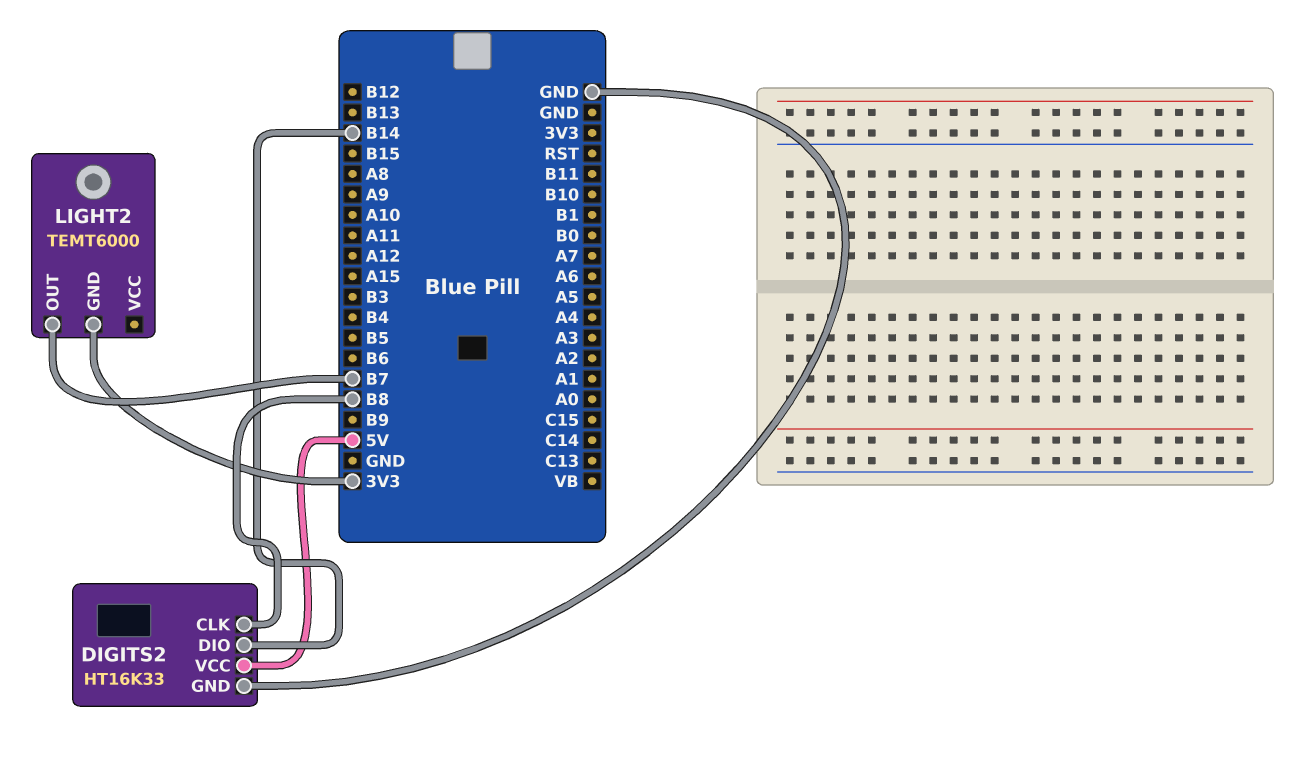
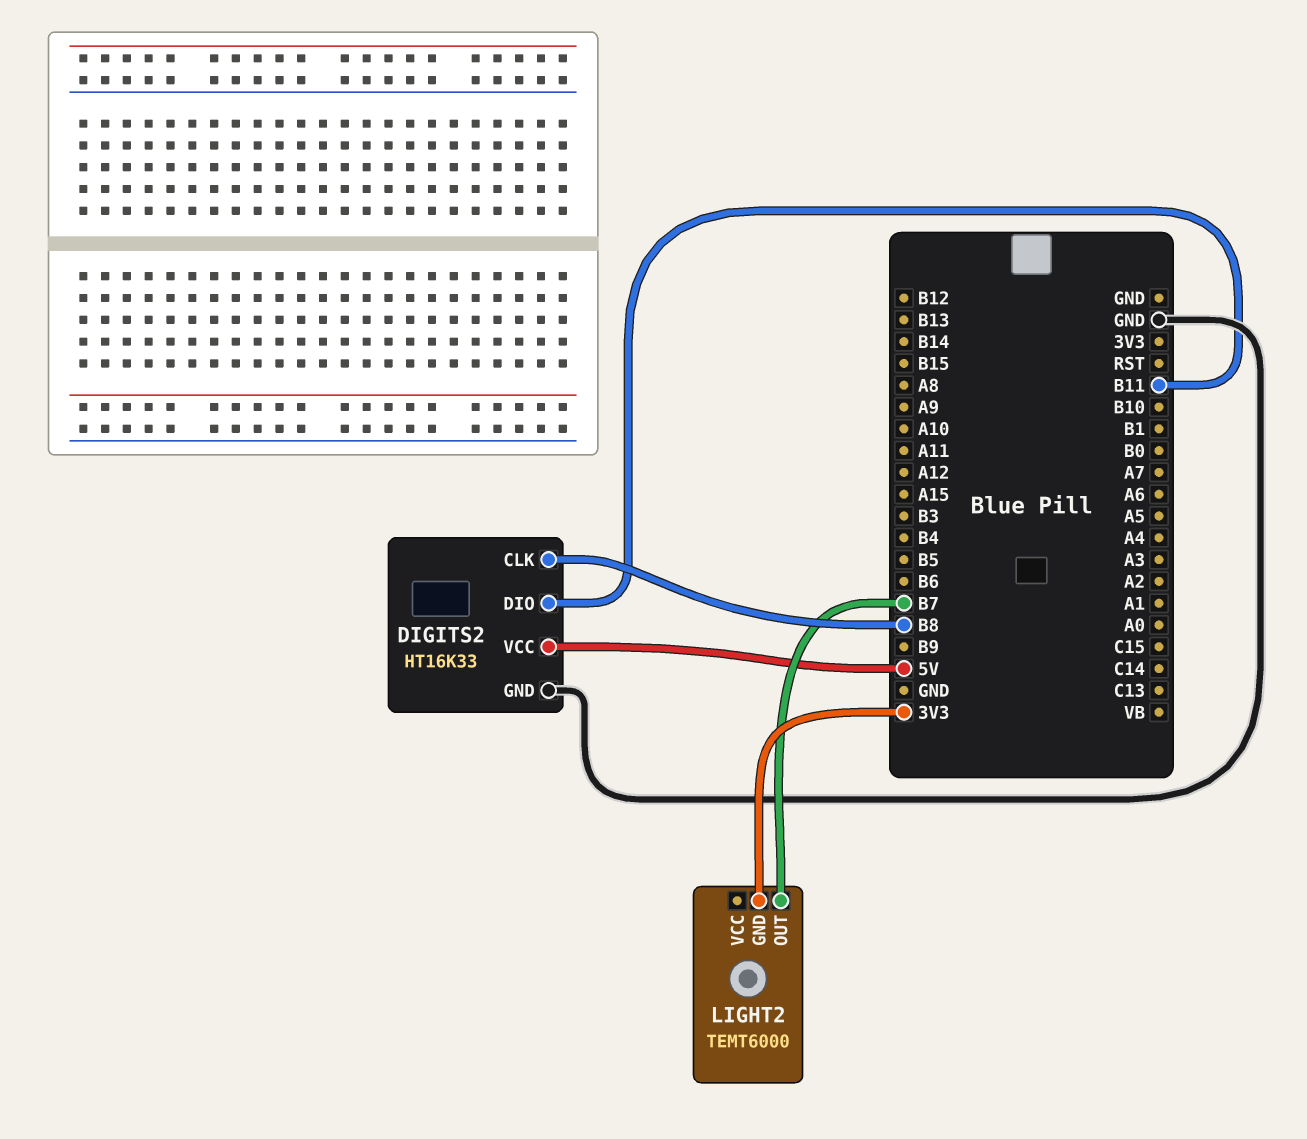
DIGITS2 pin DIO: B14 -> B11

